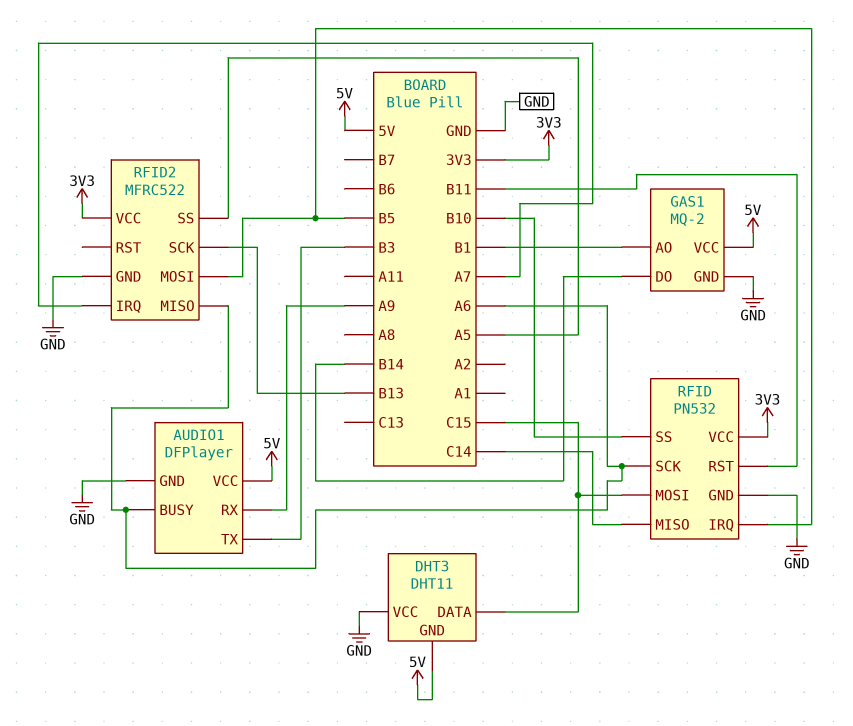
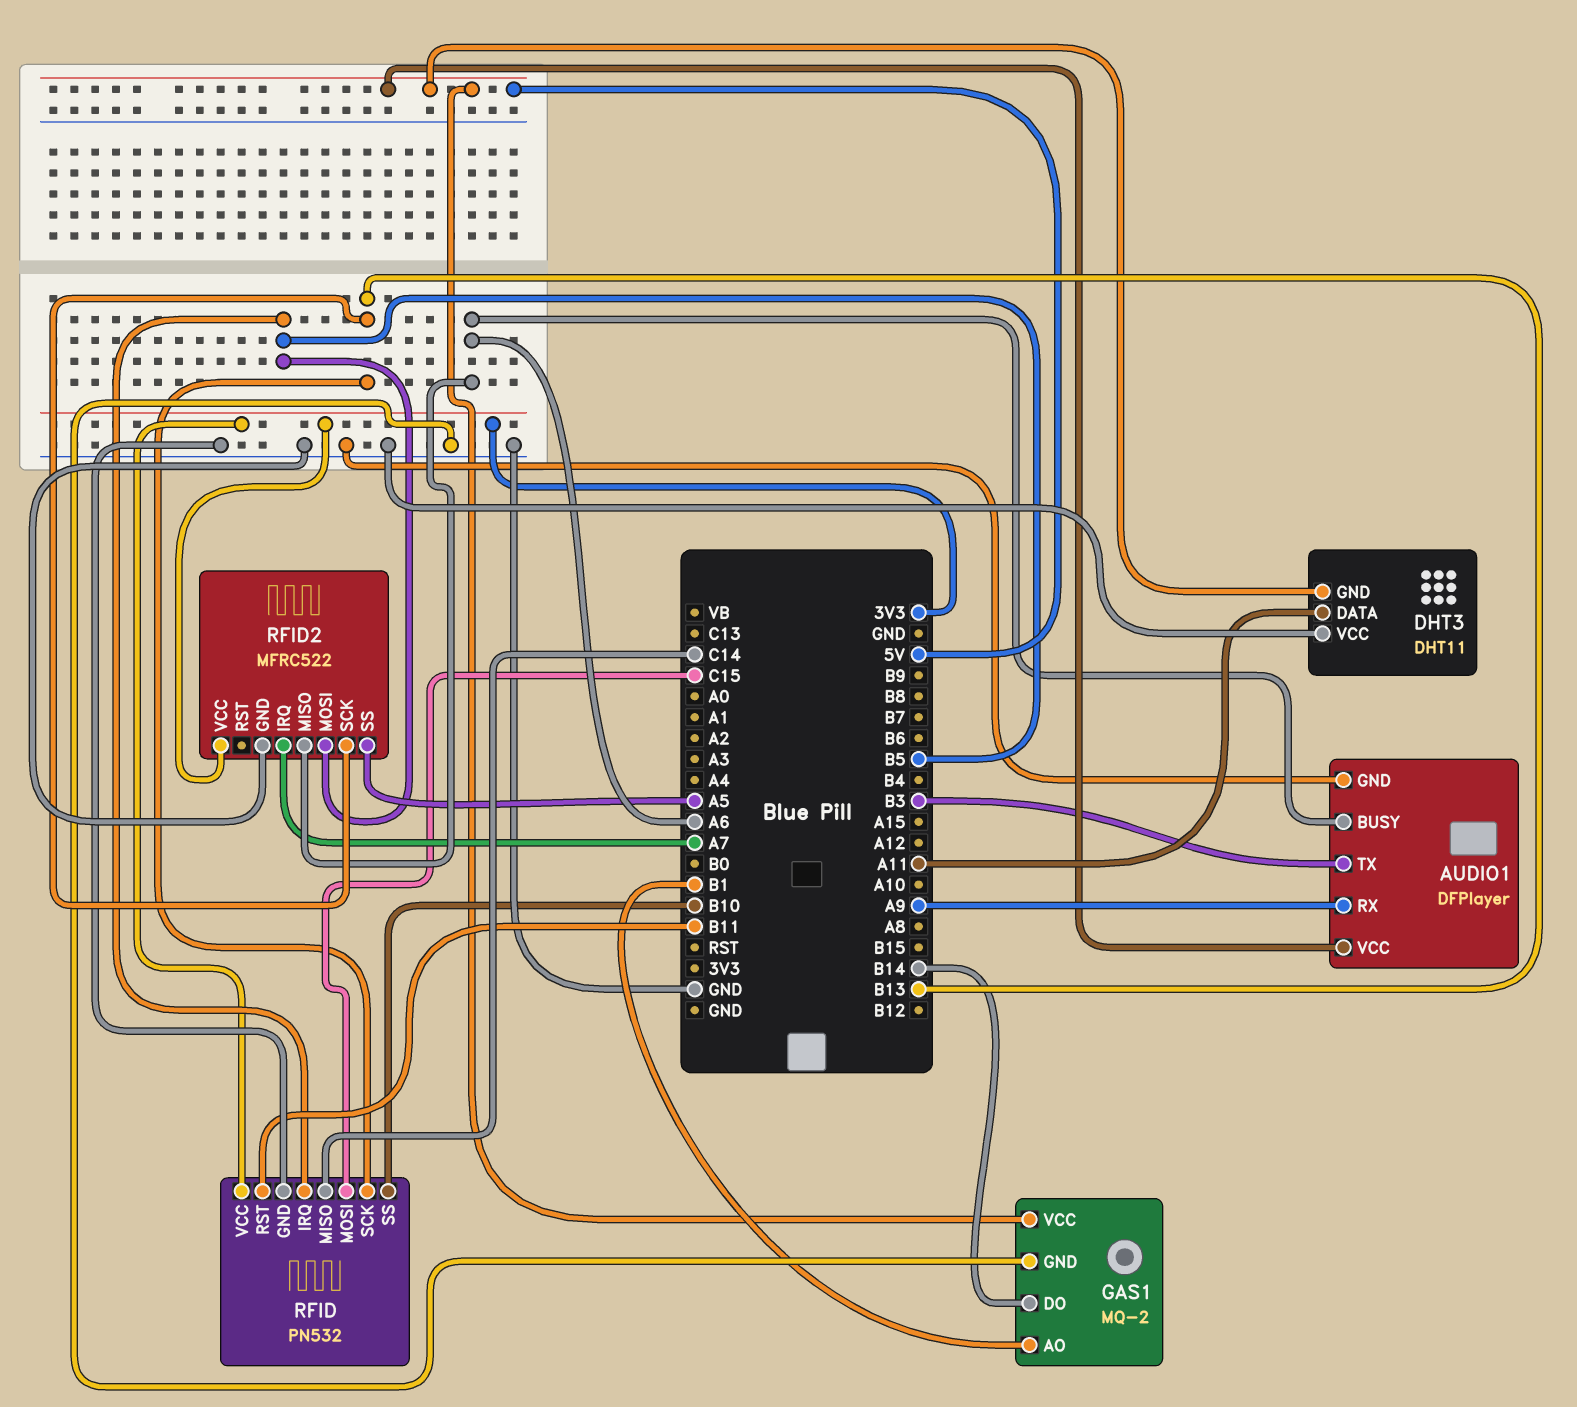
DHT3 pin DATA: C15 -> A11
RFID pin SCK: A6 -> B13

